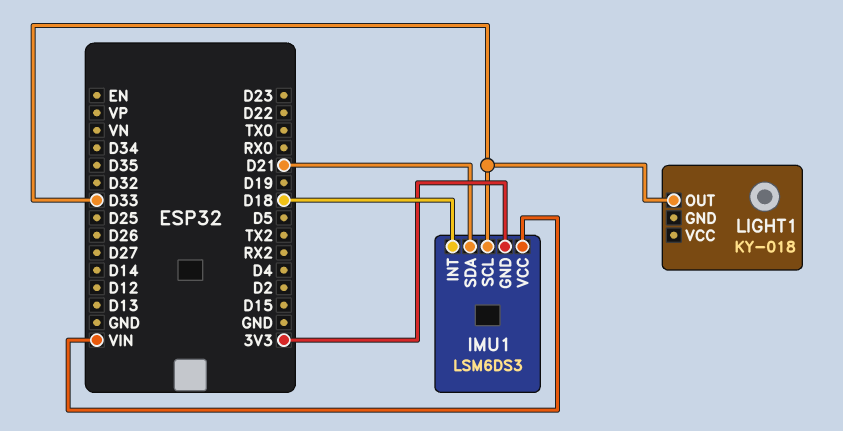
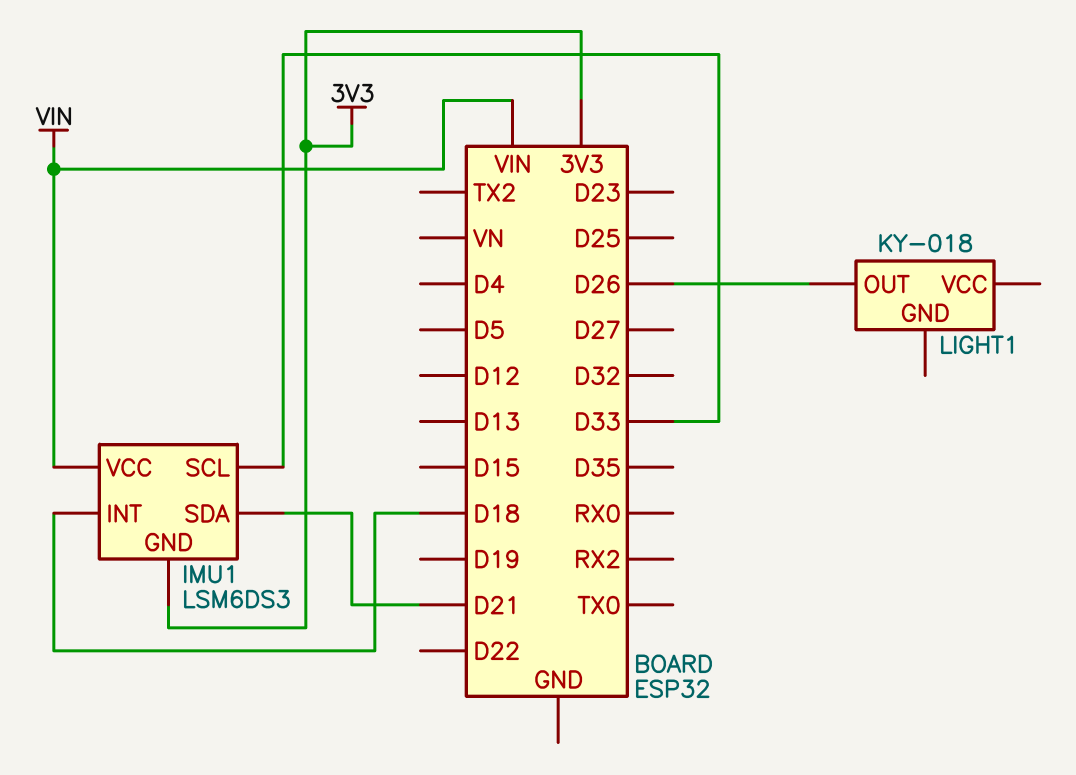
LIGHT1 pin OUT: D33 -> D26

